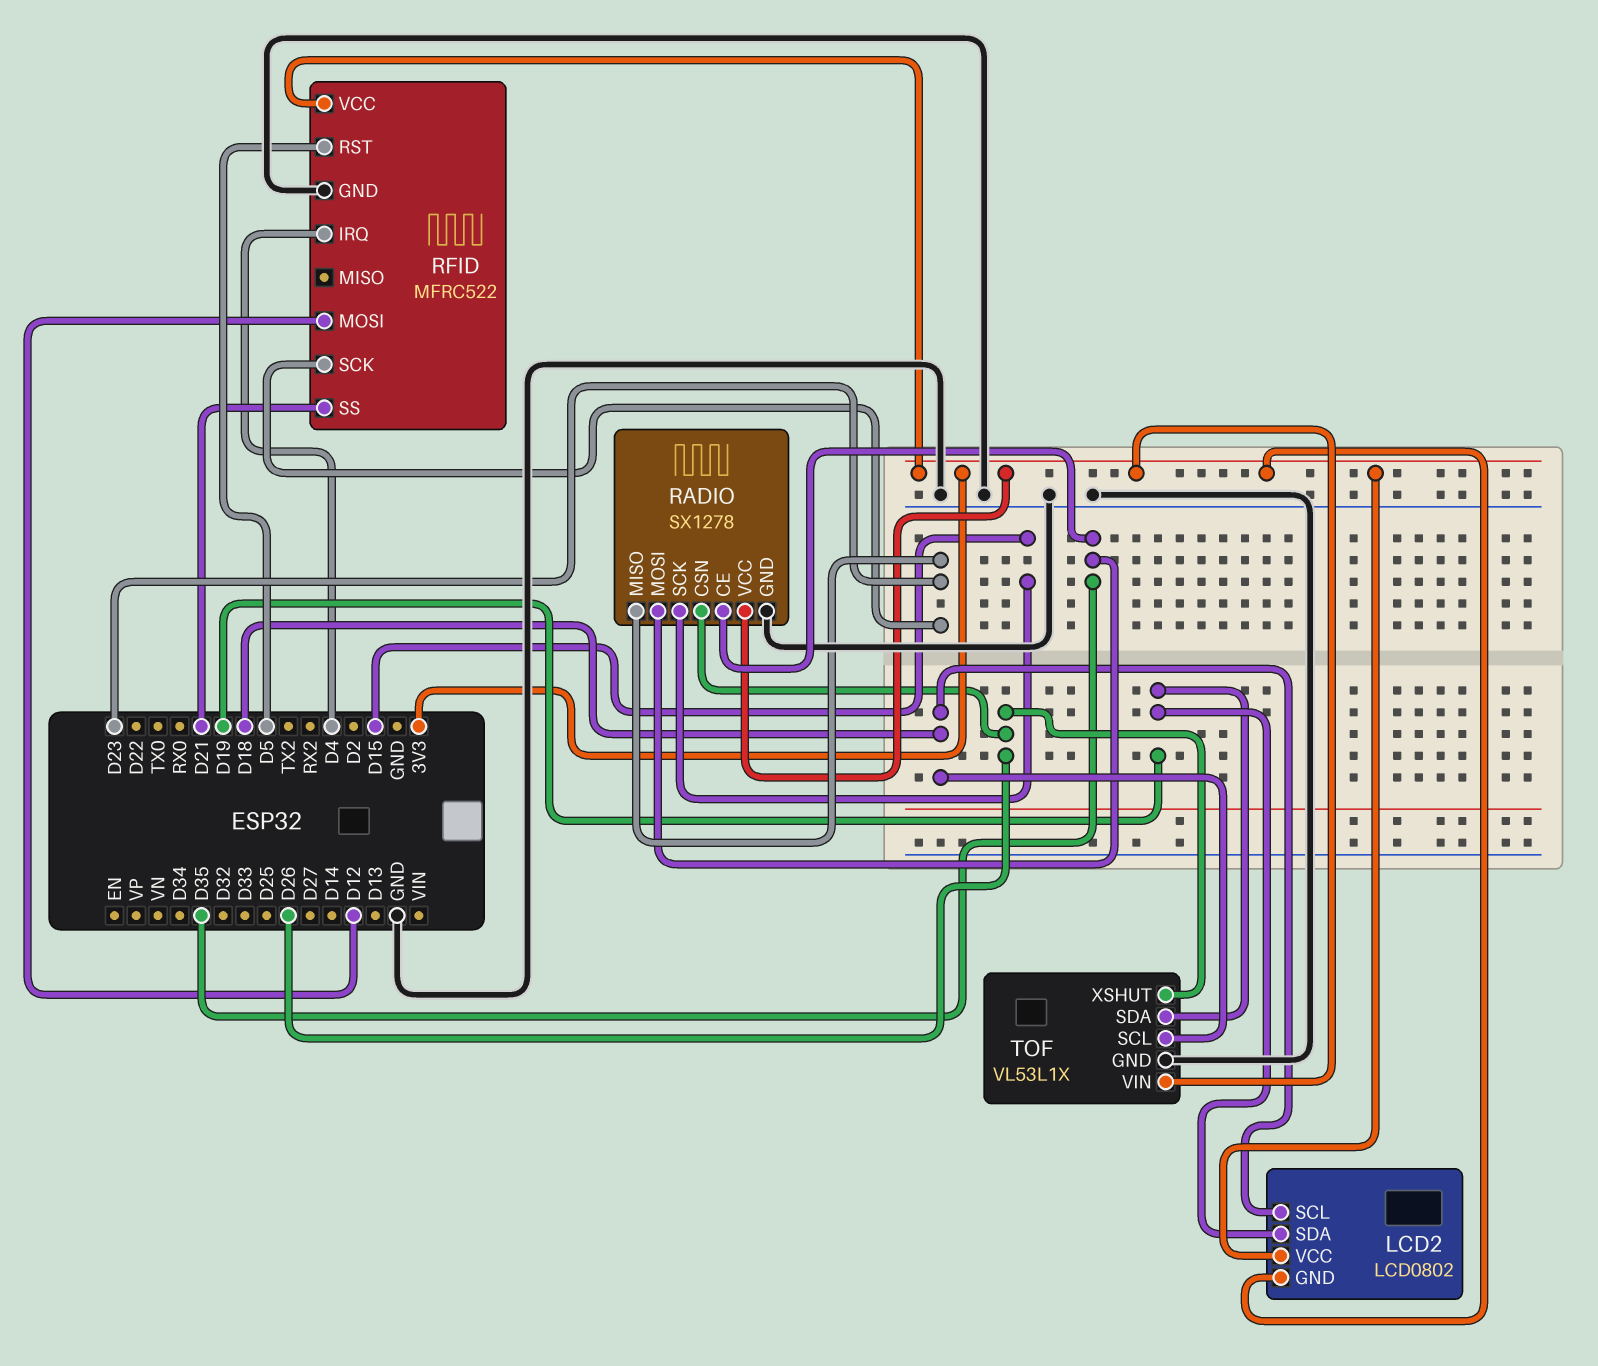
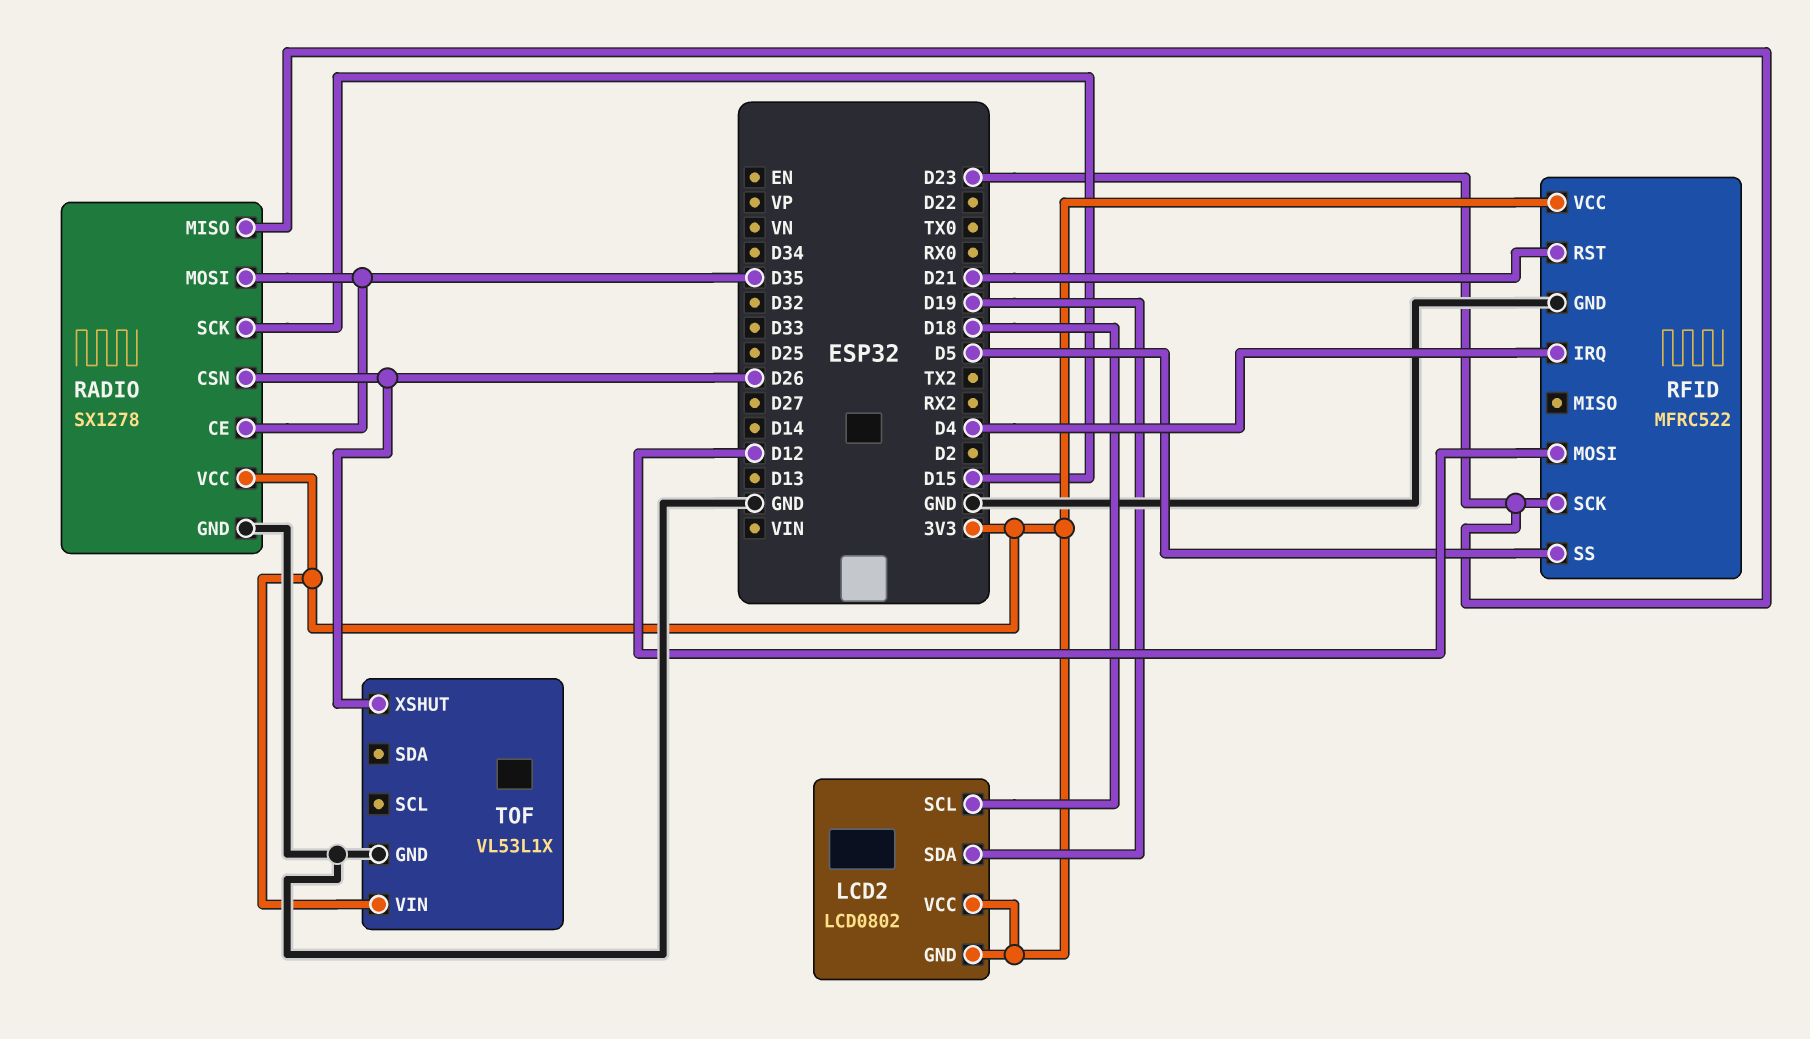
RFID pin RST: D5 -> D21
RFID pin SS: D21 -> D5
TOF pin SCL: D18 -> none
TOF pin SDA: D19 -> none

